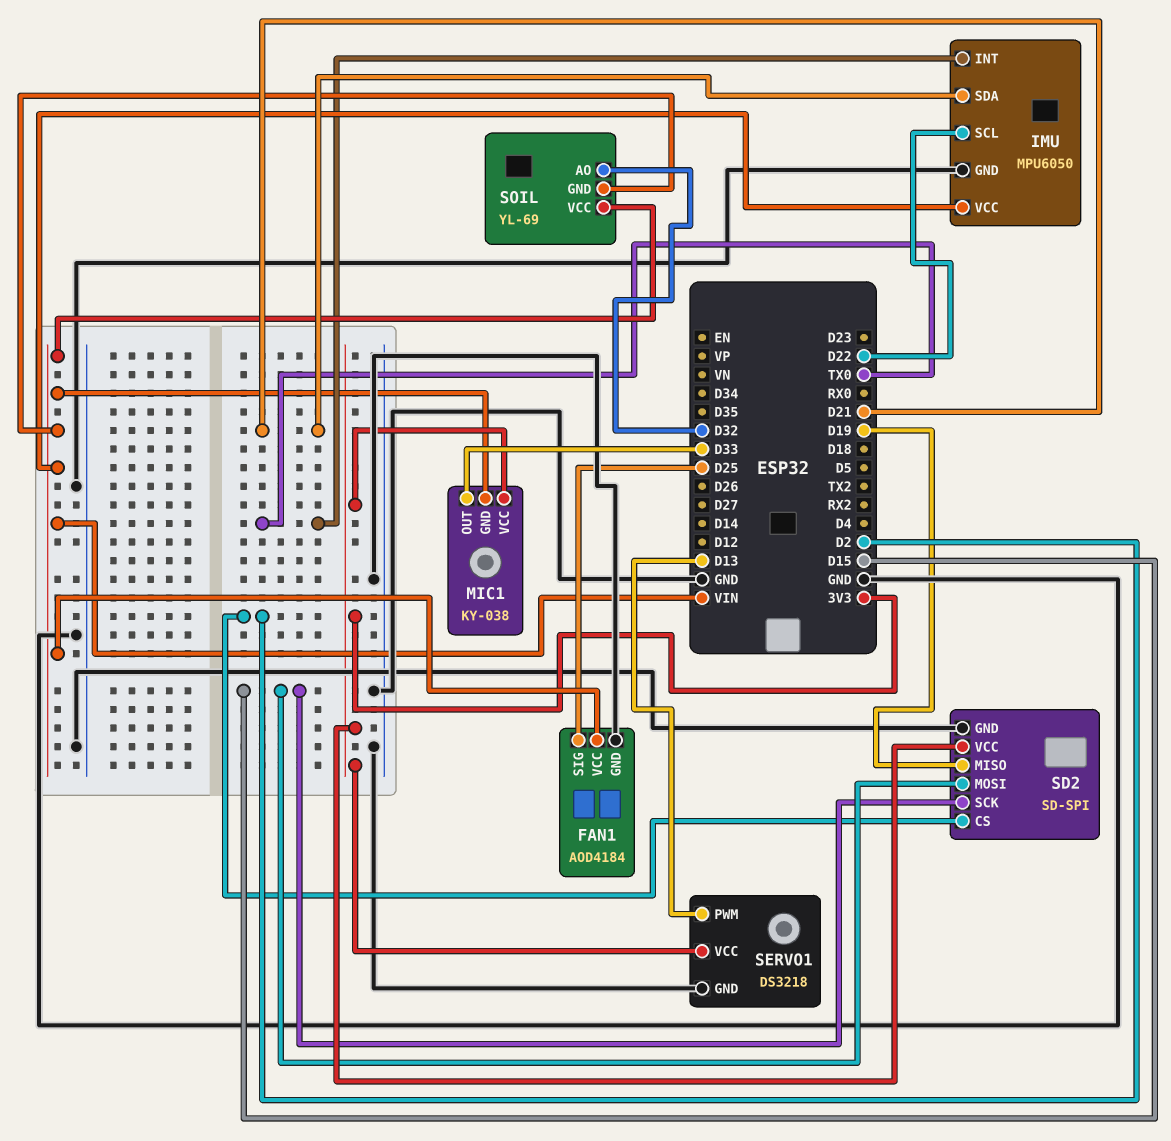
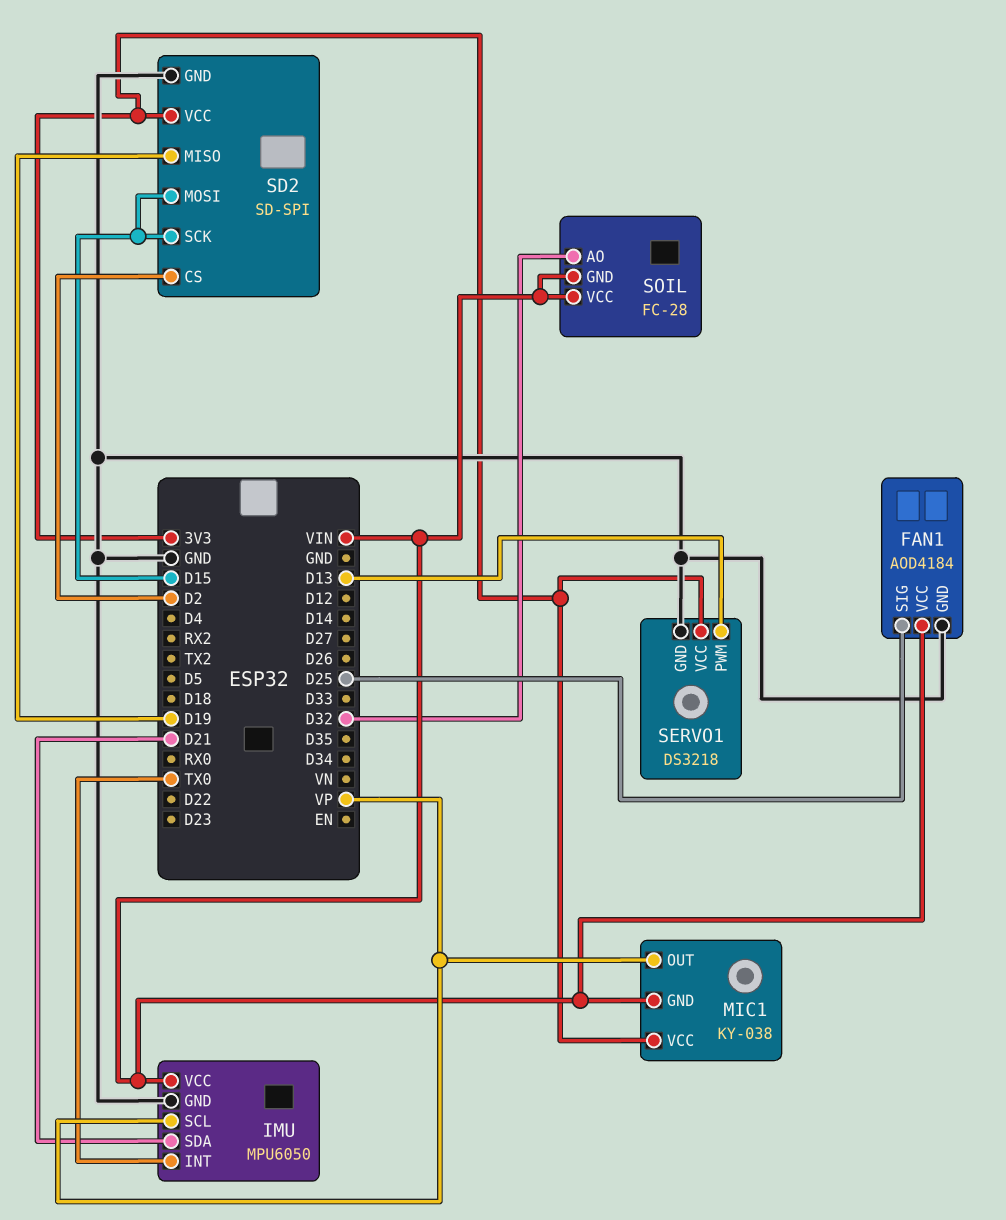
IMU pin SCL: D22 -> VP
MIC1 pin OUT: D33 -> VP
SOIL: YL-69 -> FC-28

